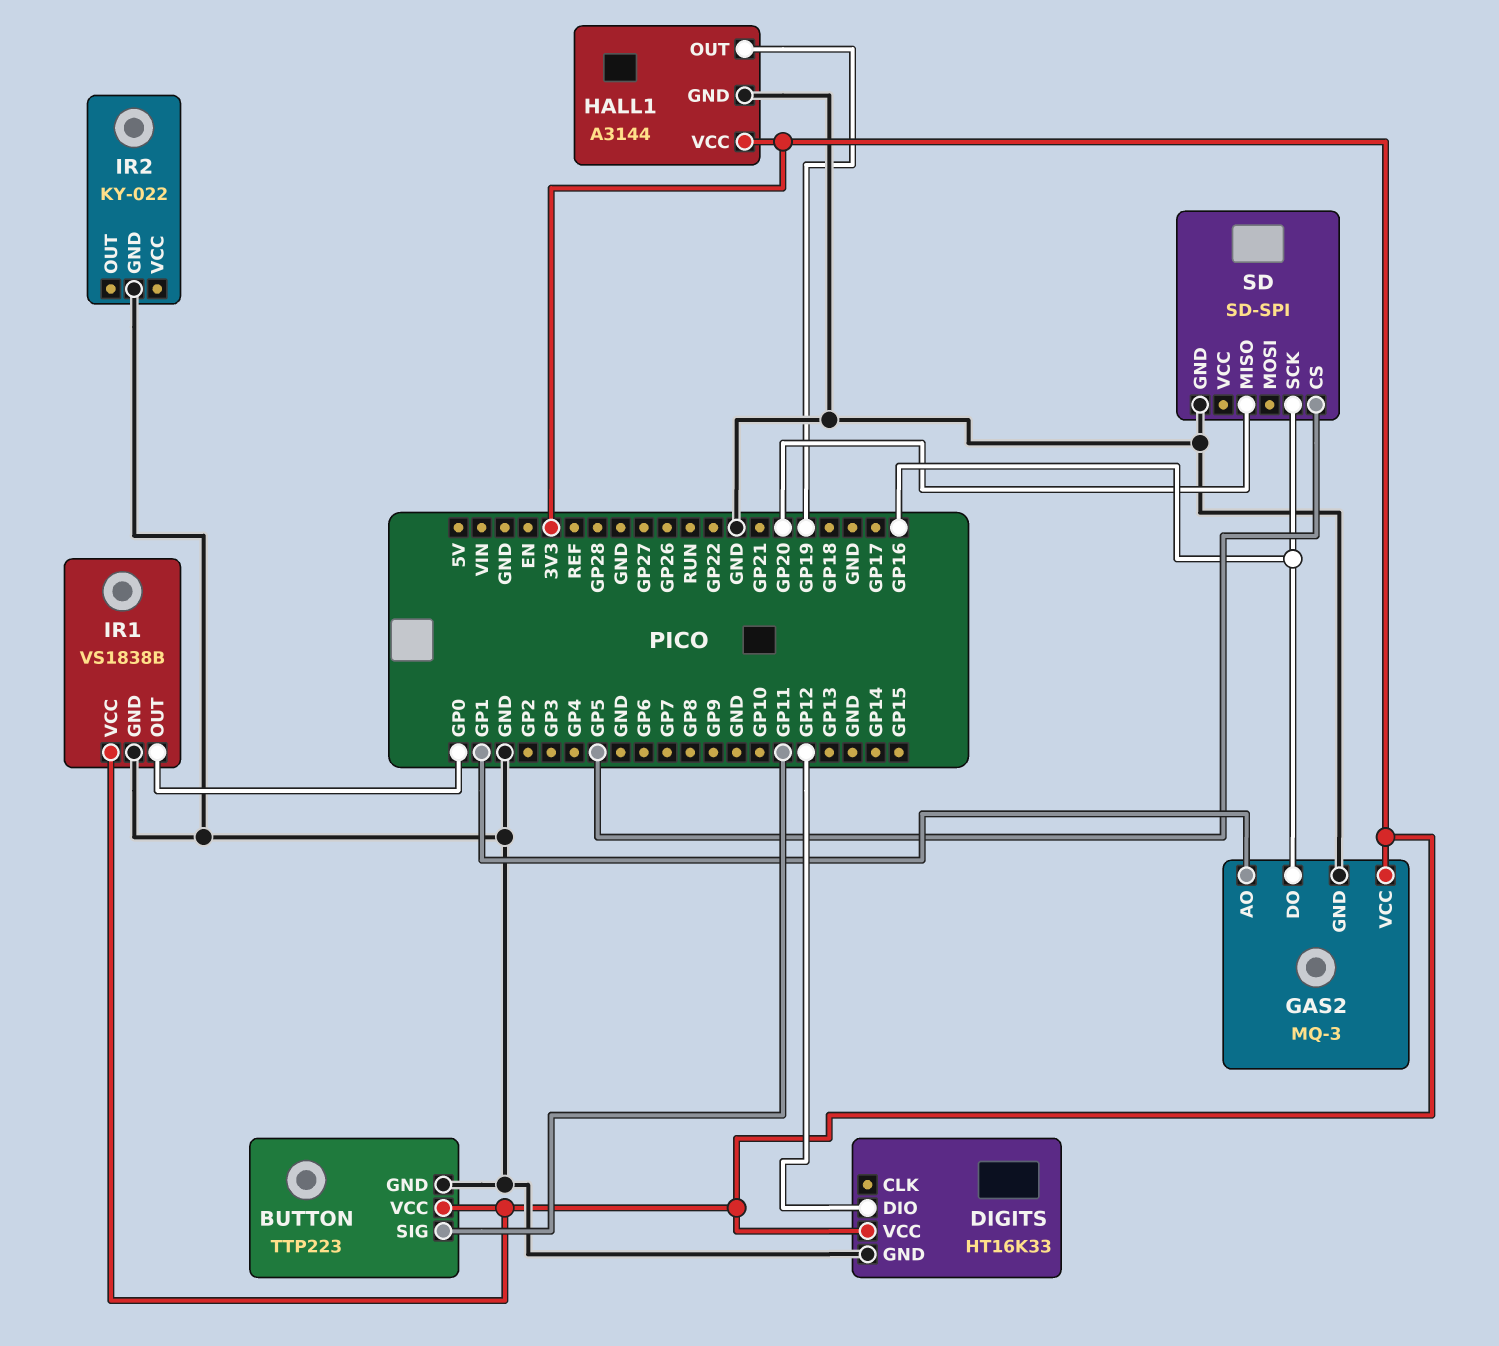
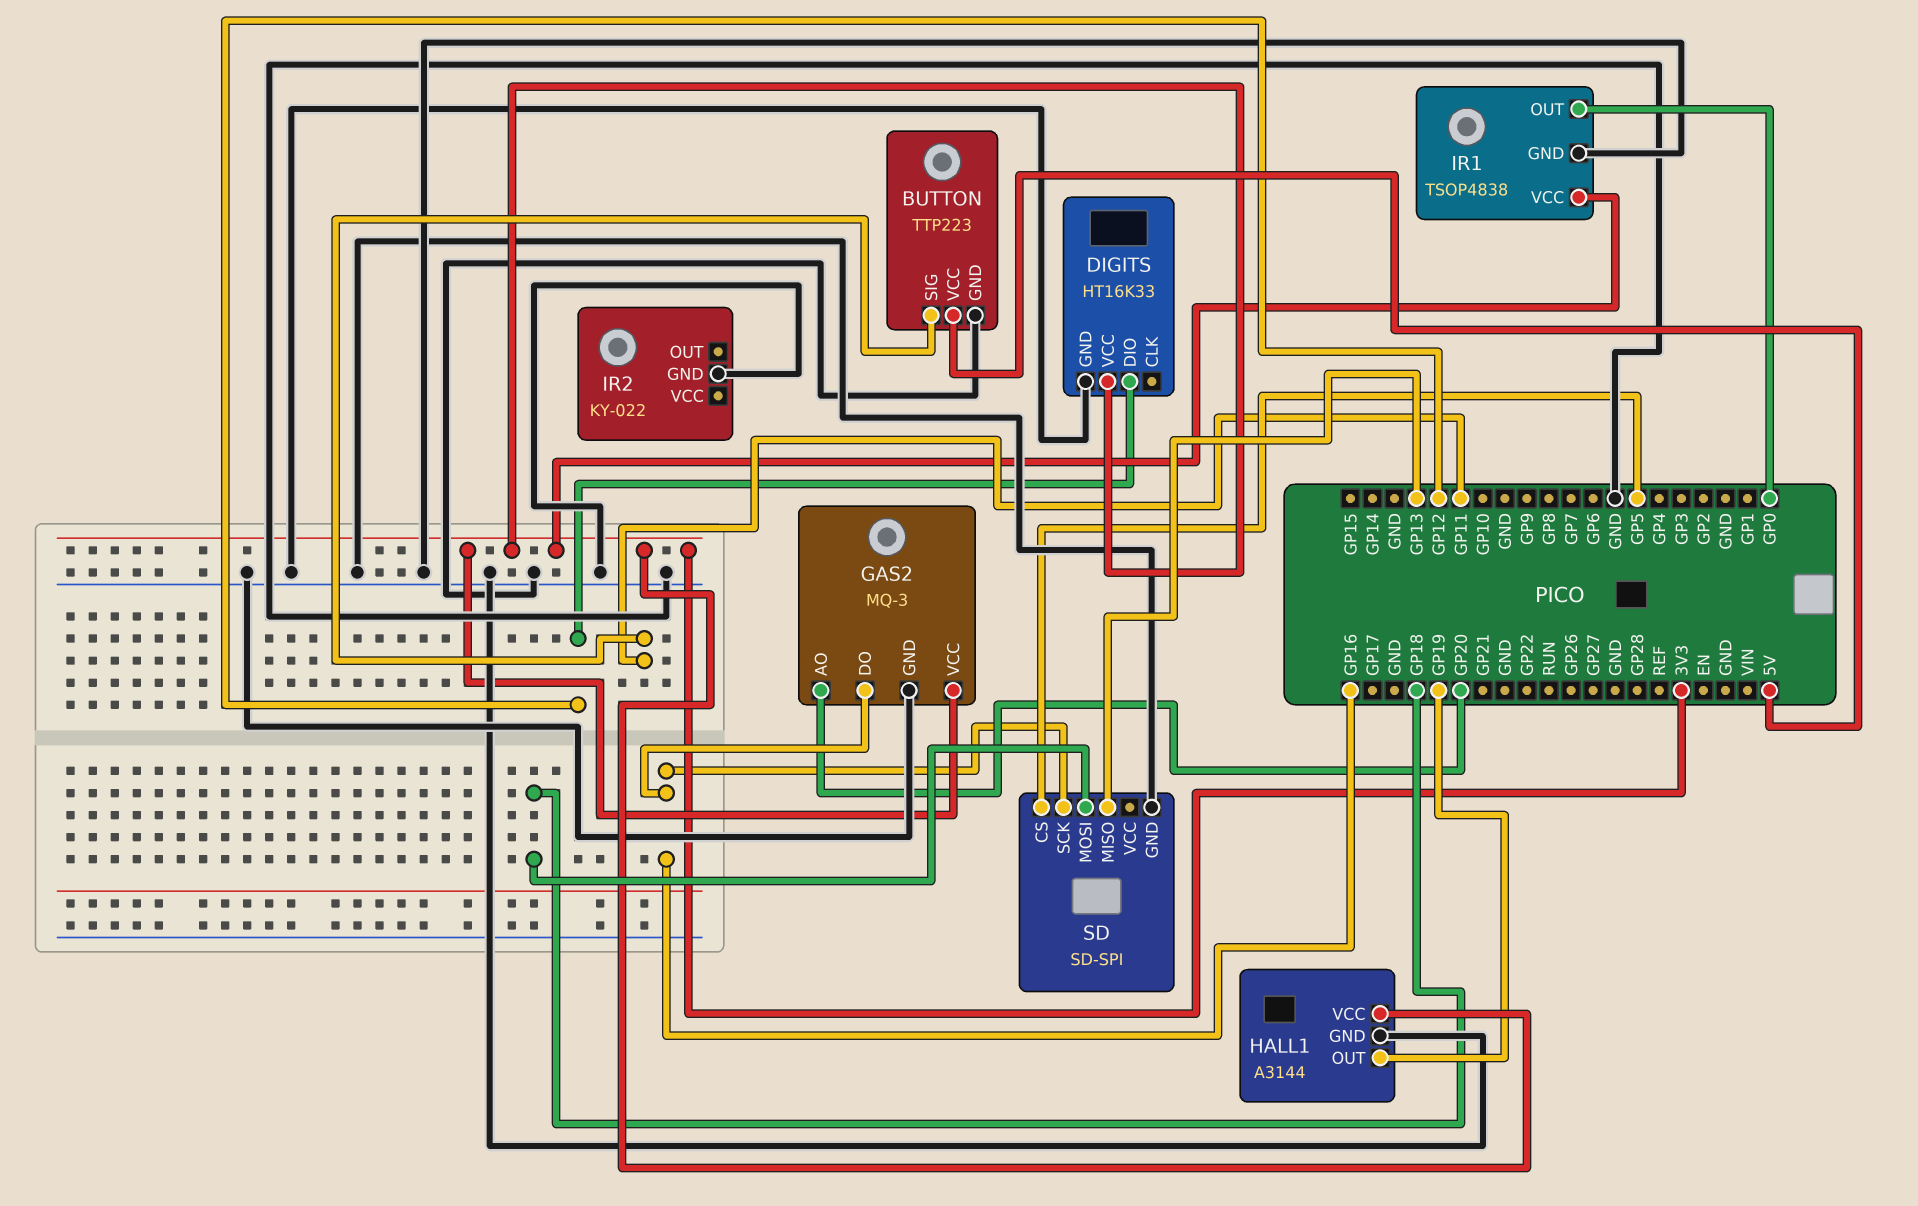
BUTTON pin VCC: 3V3 -> 5V
GAS2 pin AO: GP1 -> GP20
IR1: VS1838B -> TSOP4838
SD pin MISO: GP20 -> GP13
SD pin MOSI: none -> GP18

